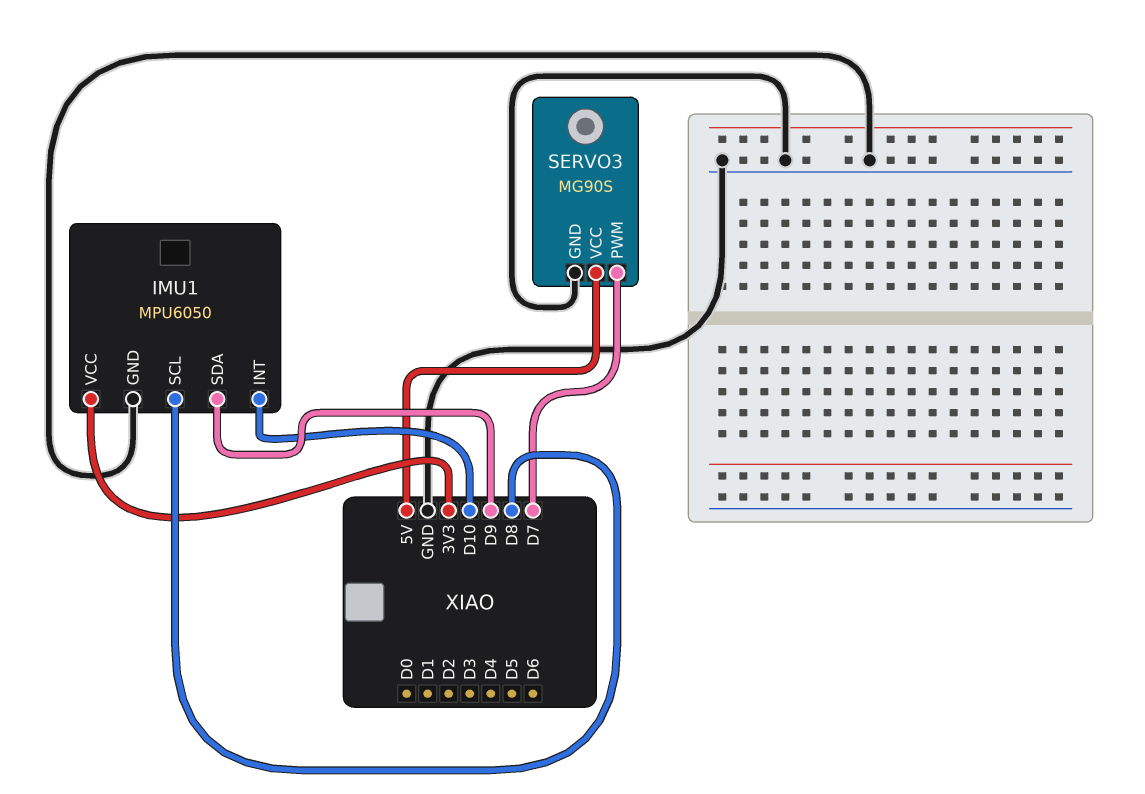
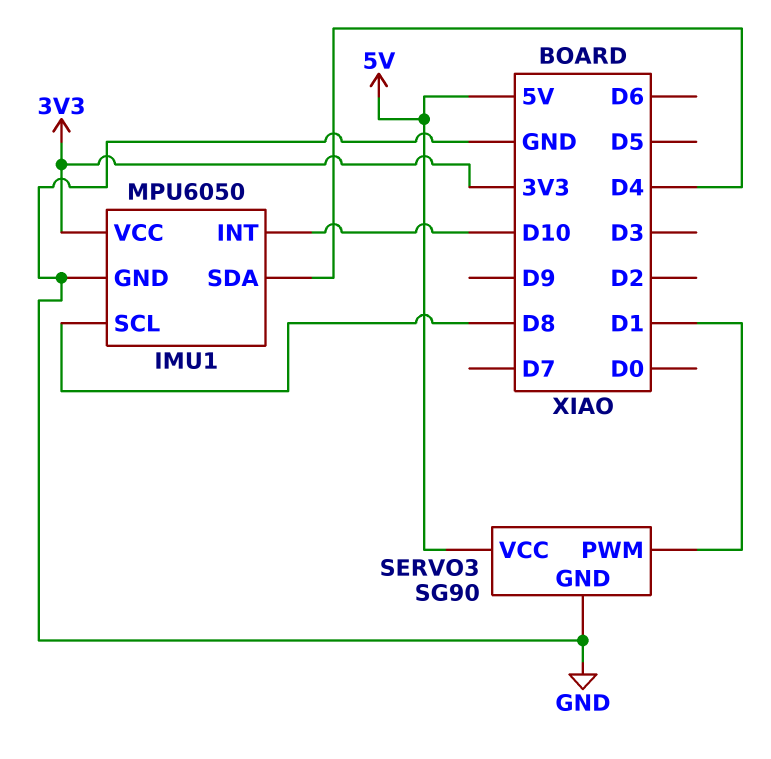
IMU1 pin SDA: D9 -> D4
SERVO3: MG90S -> SG90
SERVO3 pin PWM: D7 -> D1

